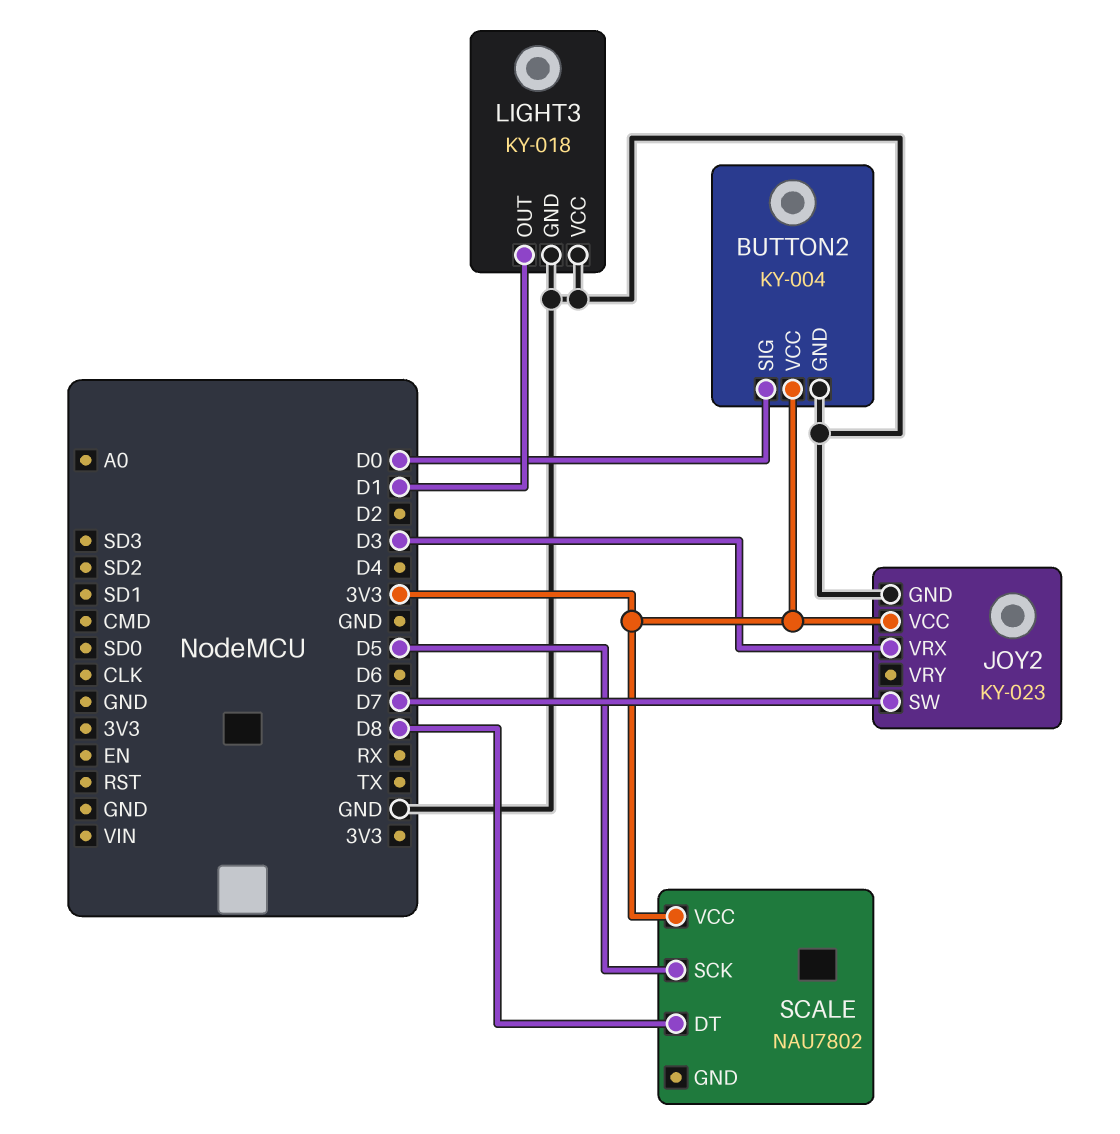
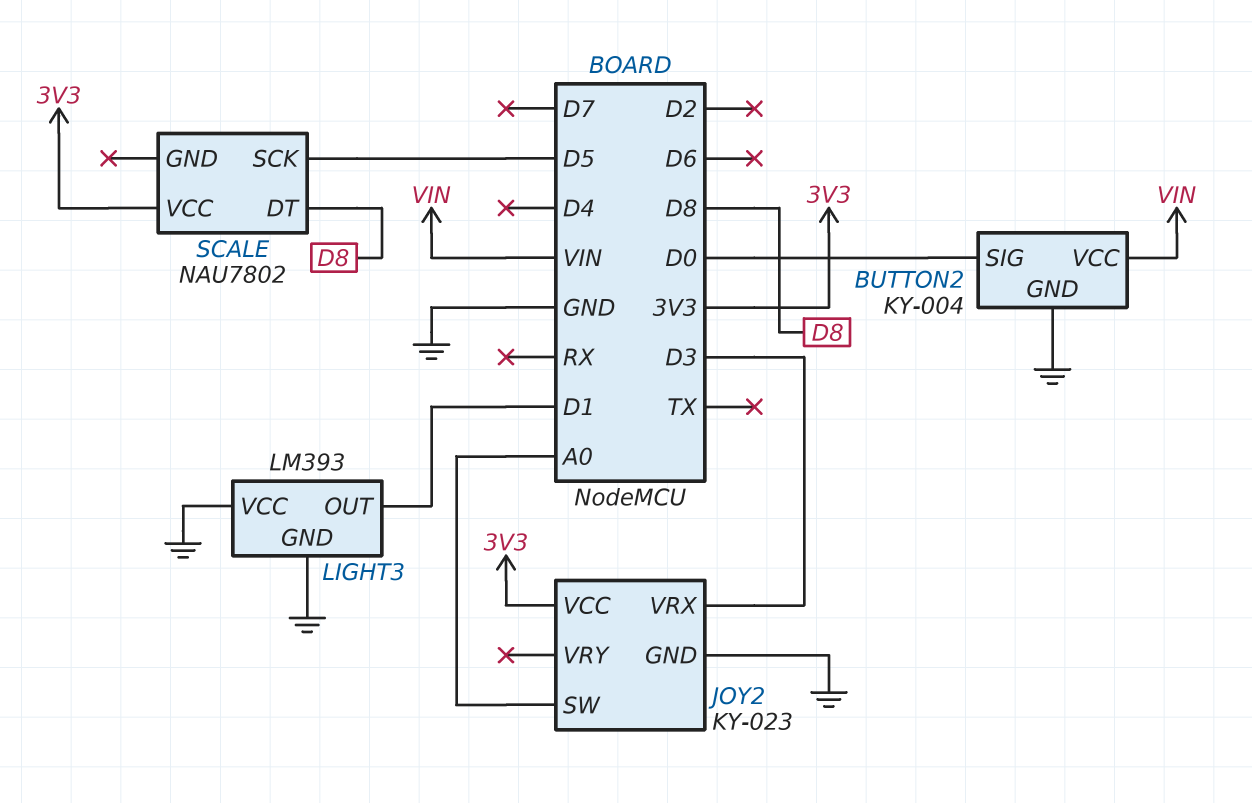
BUTTON2 pin VCC: 3V3 -> VIN
JOY2 pin SW: D7 -> A0
LIGHT3: KY-018 -> LM393

